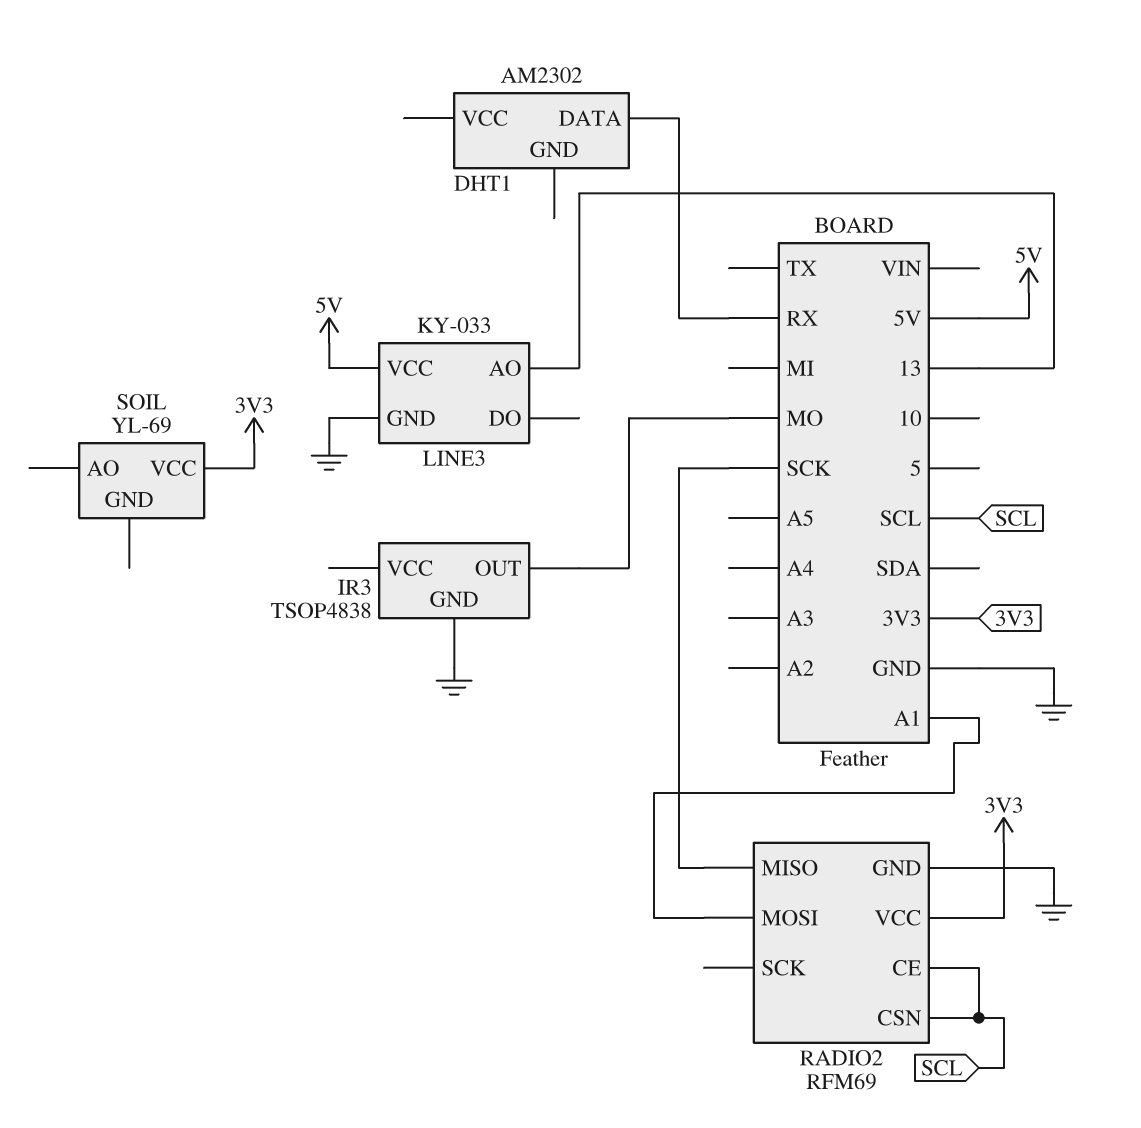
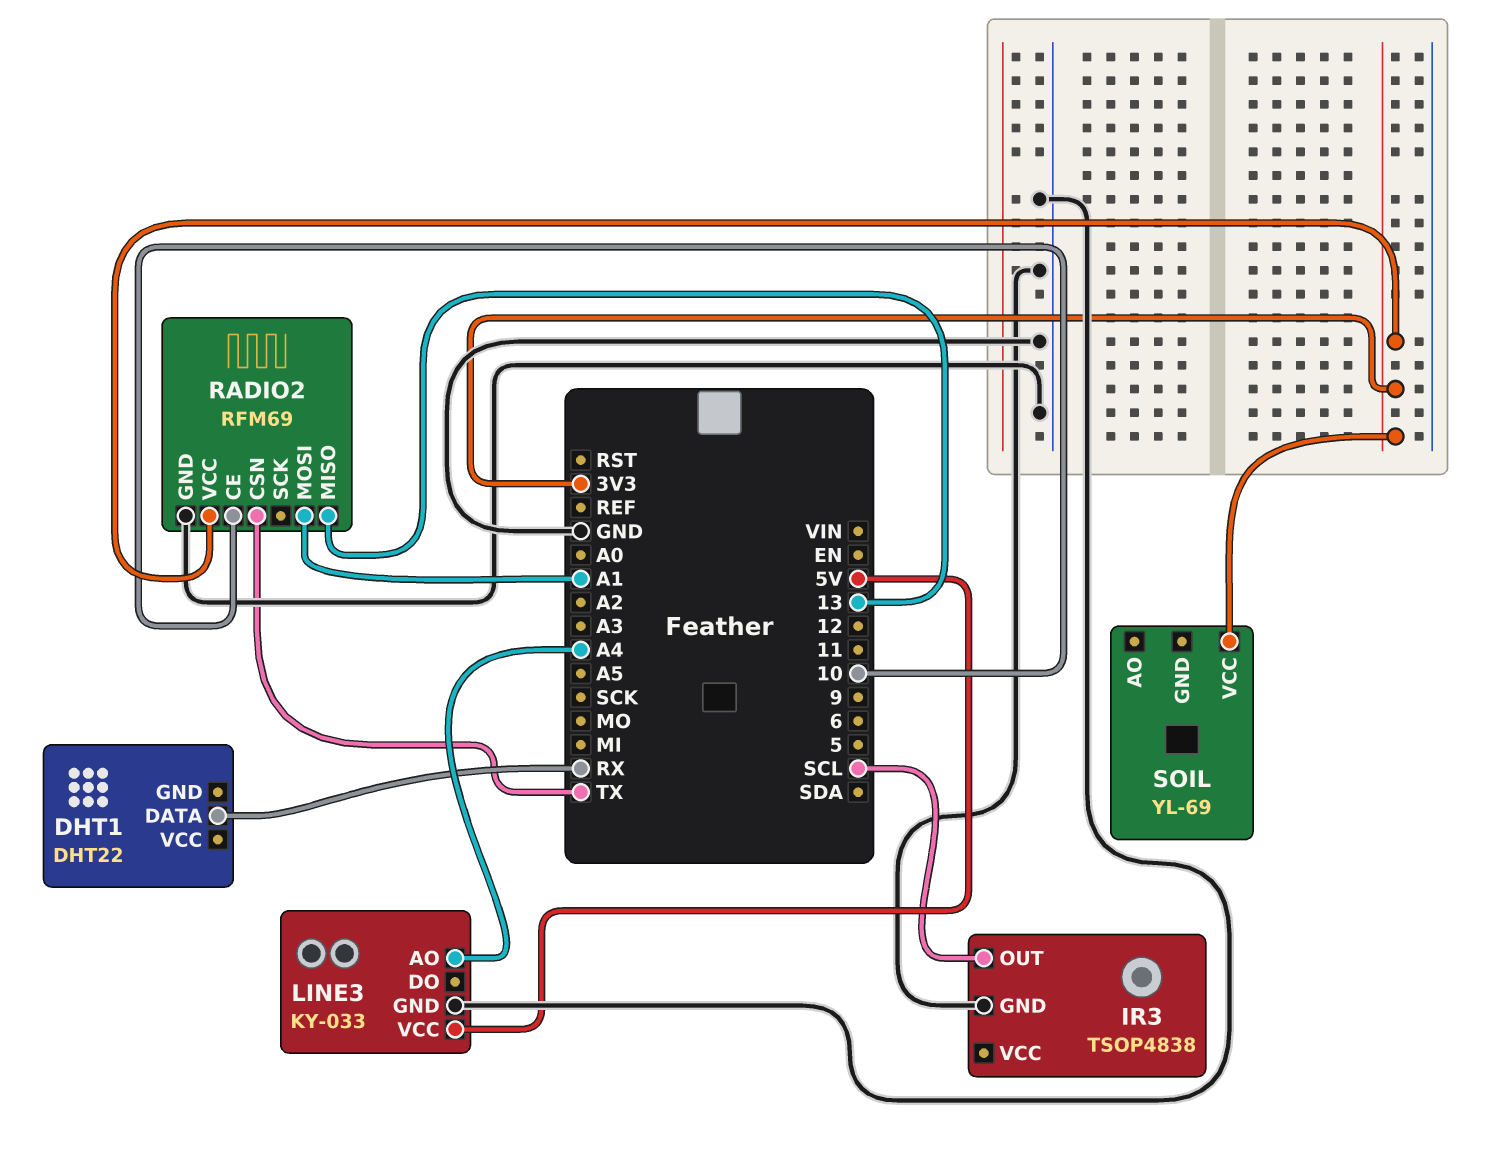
DHT1: AM2302 -> DHT22
IR3 pin OUT: MO -> SCL
LINE3 pin AO: 13 -> A4
RADIO2 pin CE: SCL -> 10
RADIO2 pin CSN: SCL -> TX
RADIO2 pin MISO: SCK -> 13

